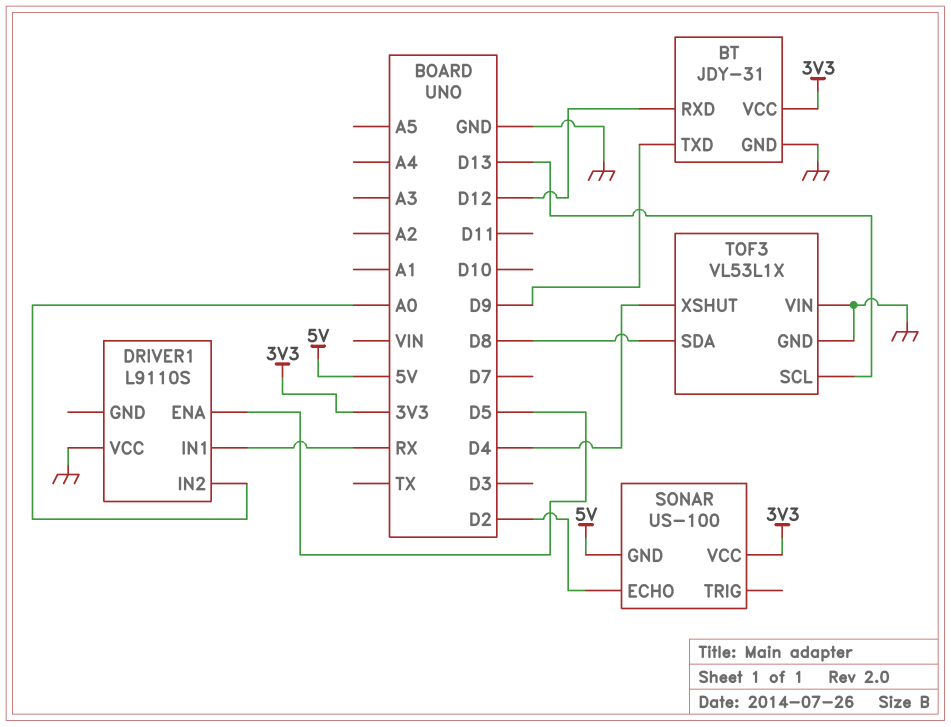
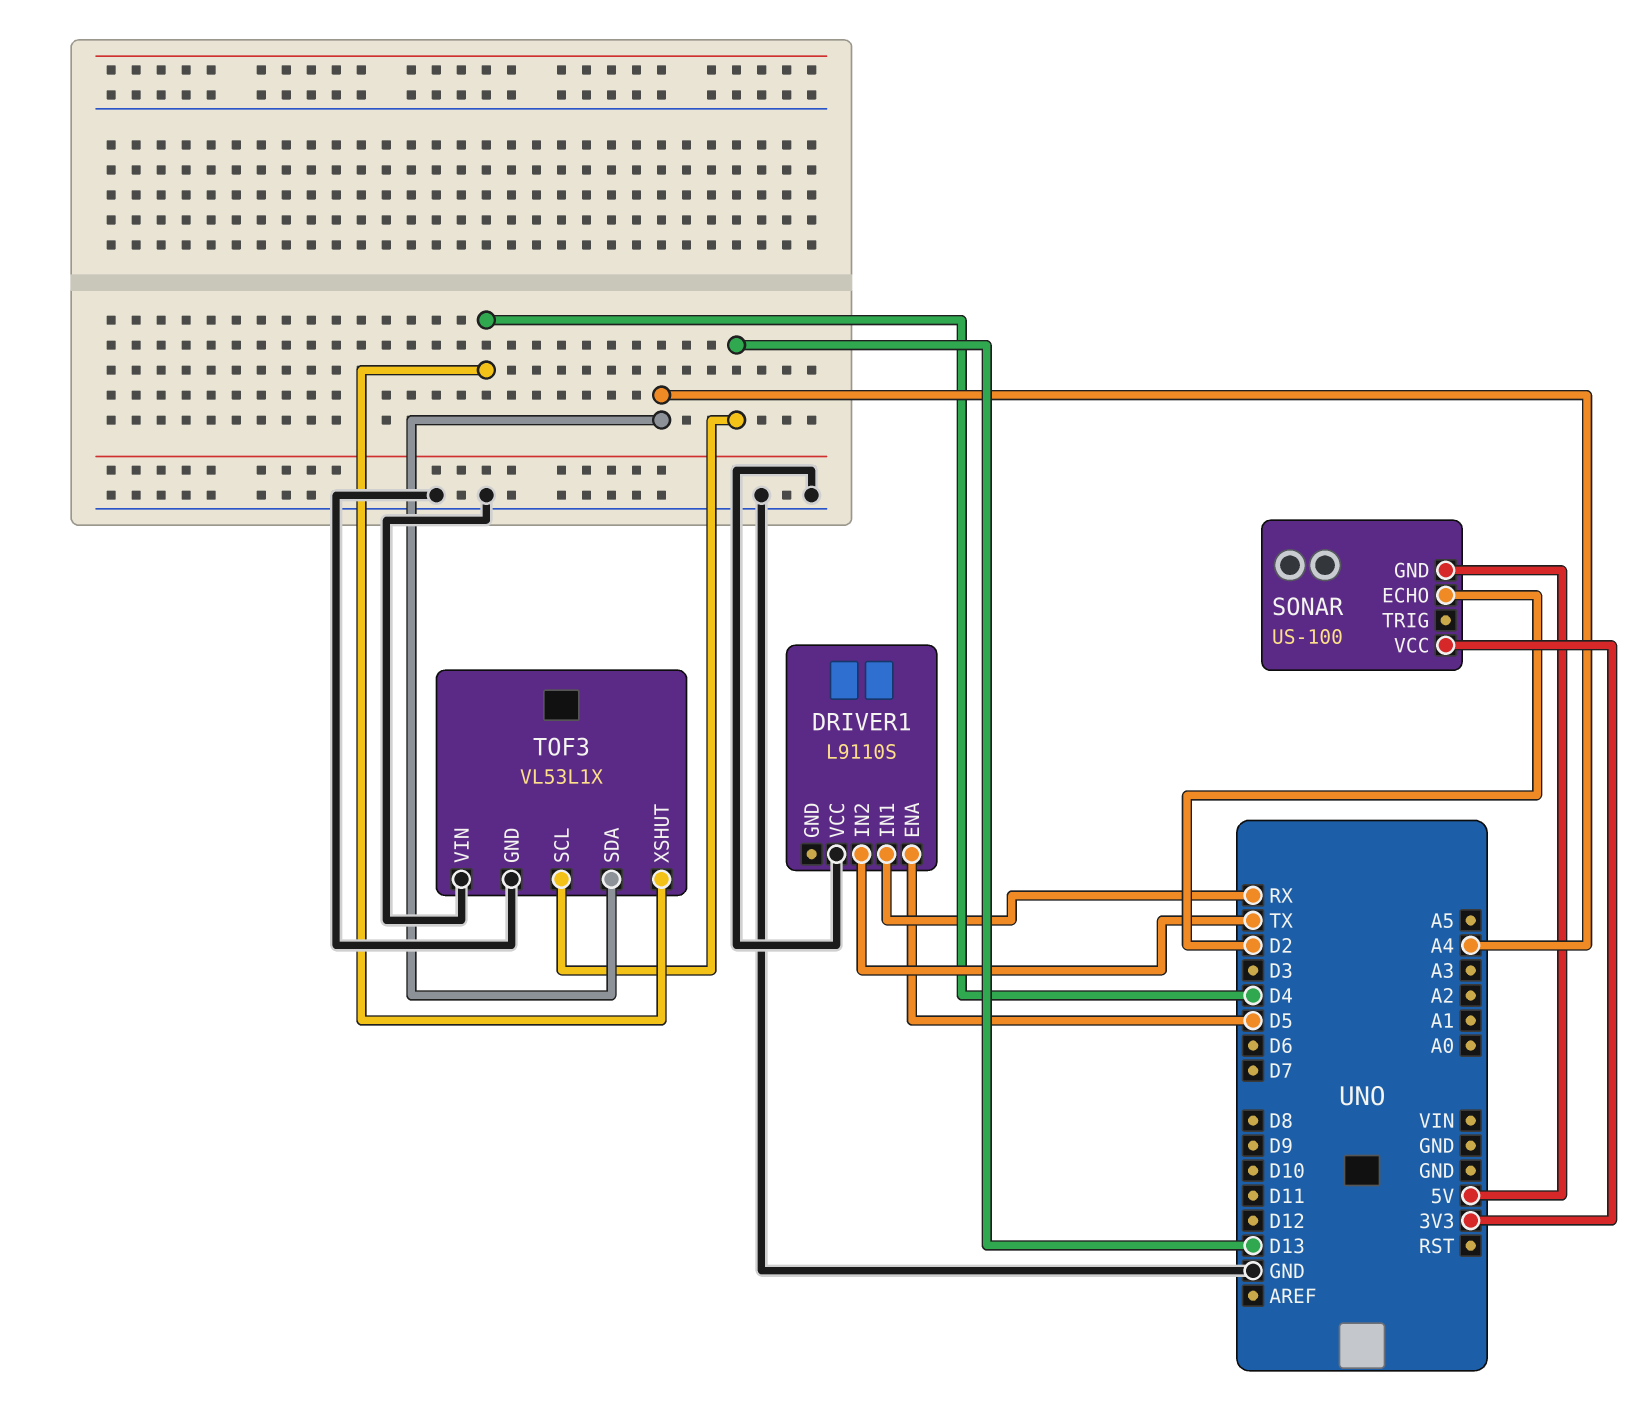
BT: JDY-31 -> none
BT pin GND: GND -> none
BT pin RXD: D12 -> none
BT pin TXD: D9 -> none
BT pin VCC: 3V3 -> none
DRIVER1 pin IN2: A0 -> TX
TOF3 pin SDA: D8 -> A4

